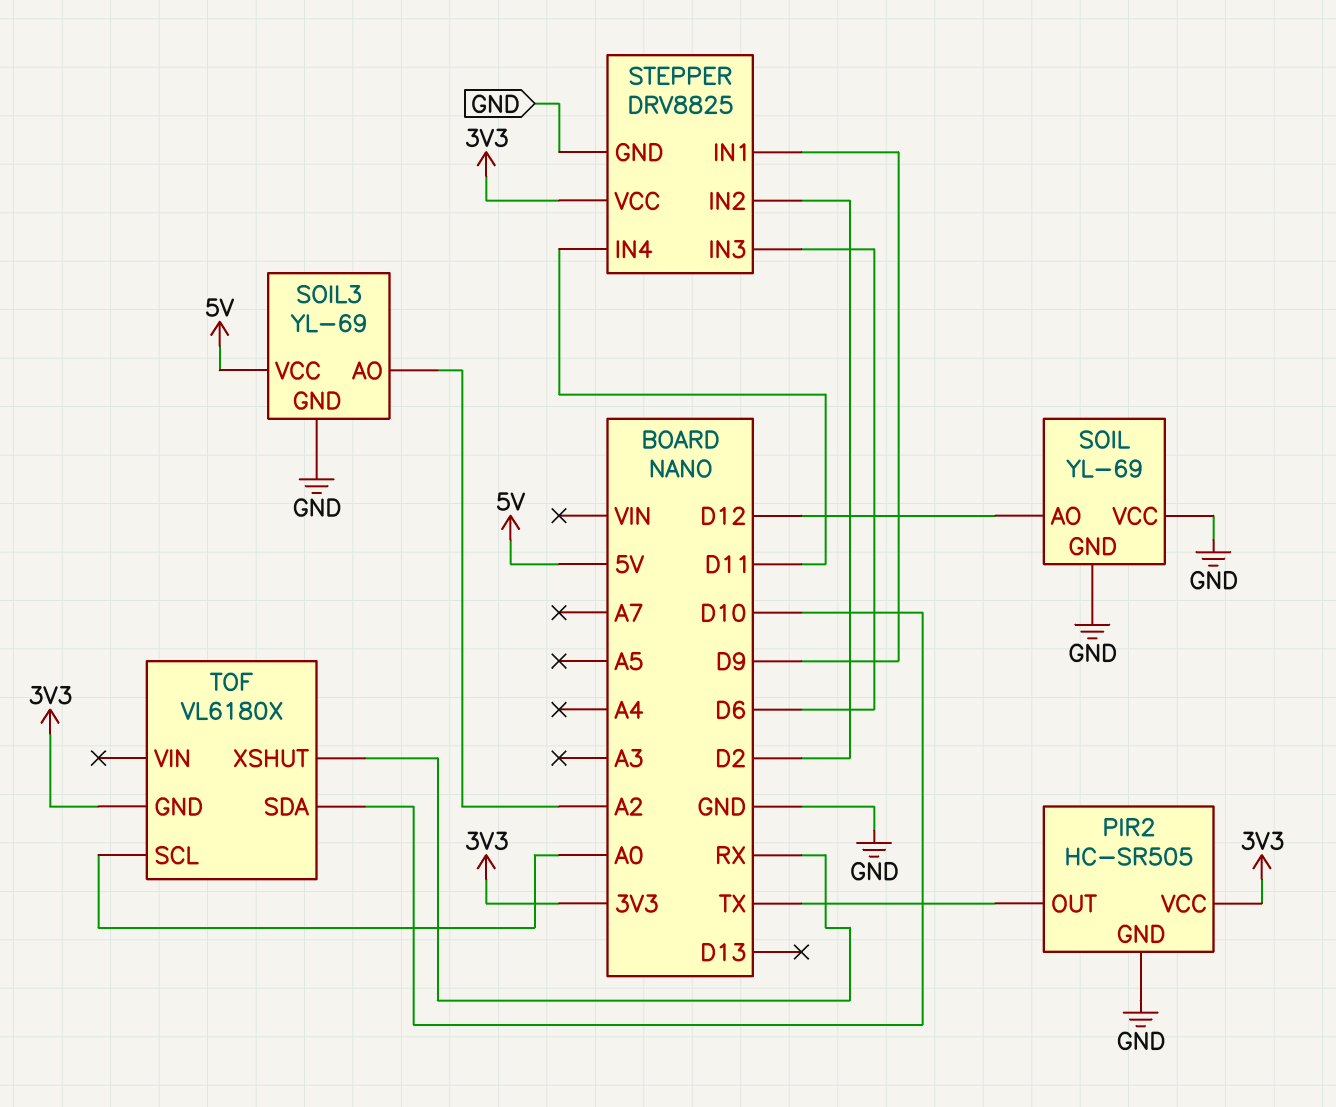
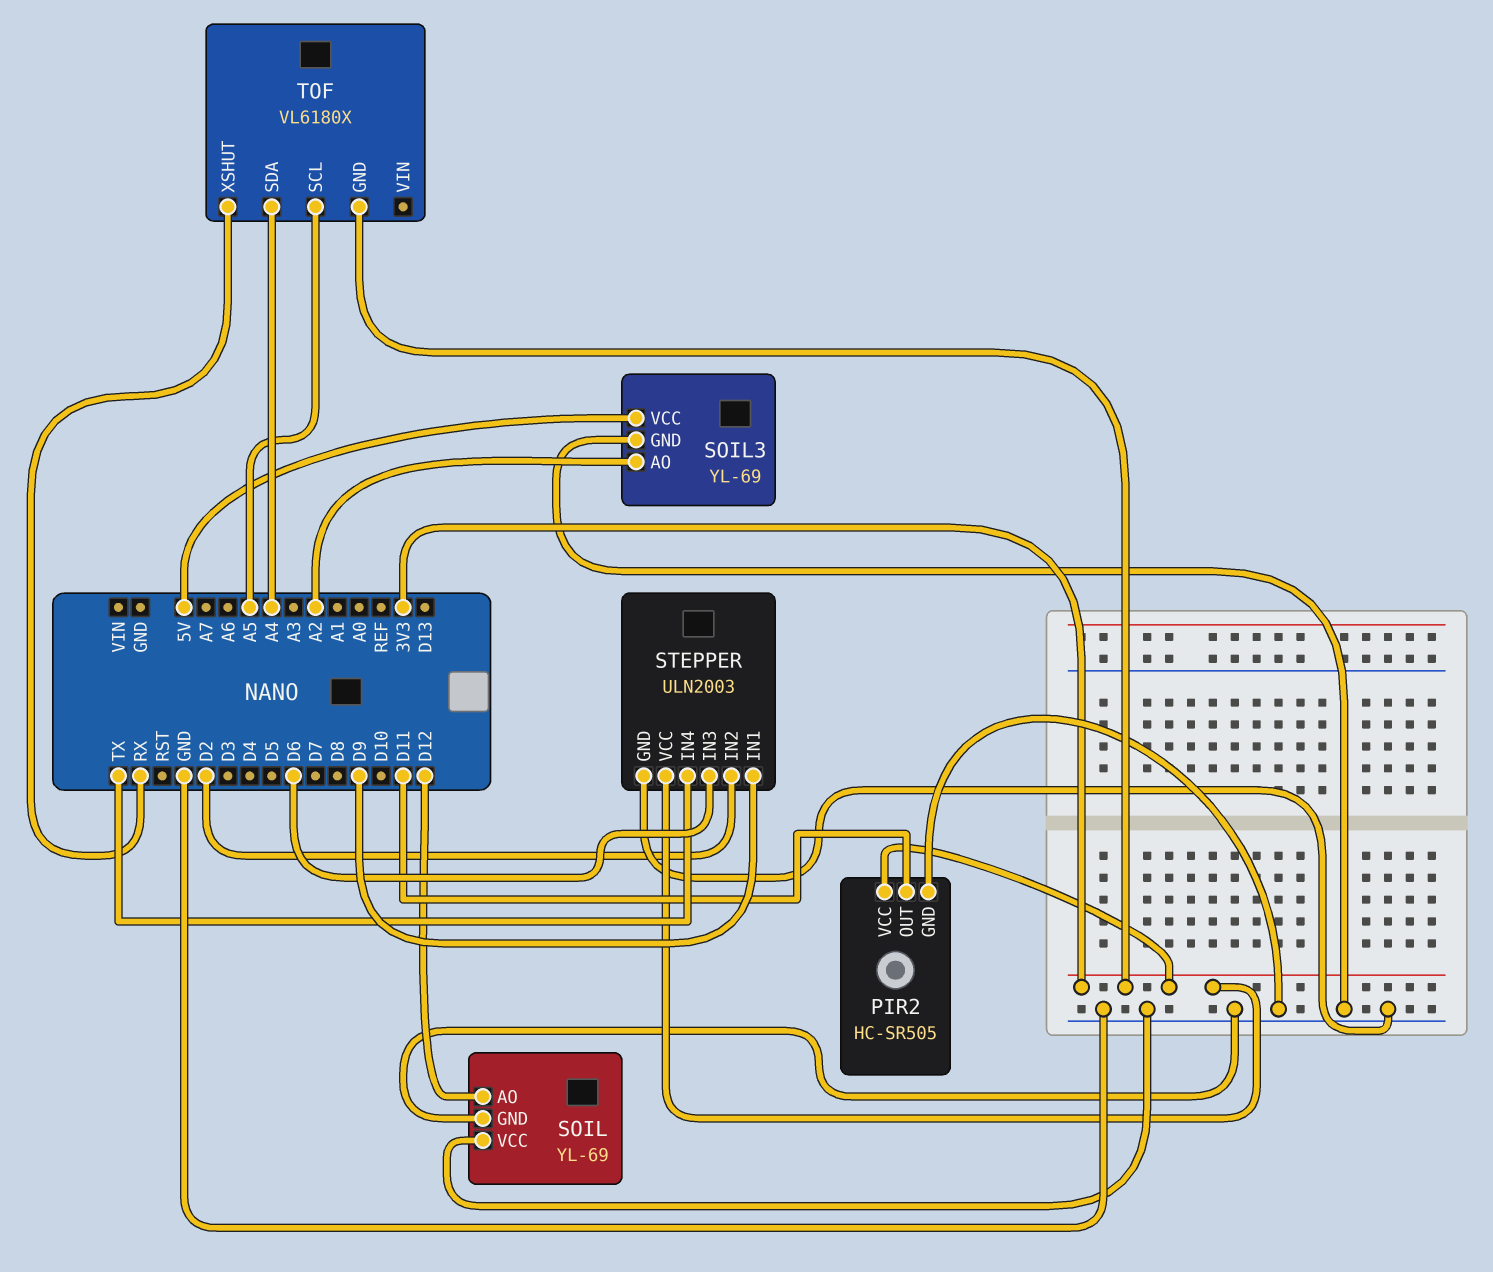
PIR2 pin OUT: TX -> D11
STEPPER: DRV8825 -> ULN2003
STEPPER pin IN4: D11 -> TX
TOF pin SCL: A0 -> A5
TOF pin SDA: D10 -> A4

